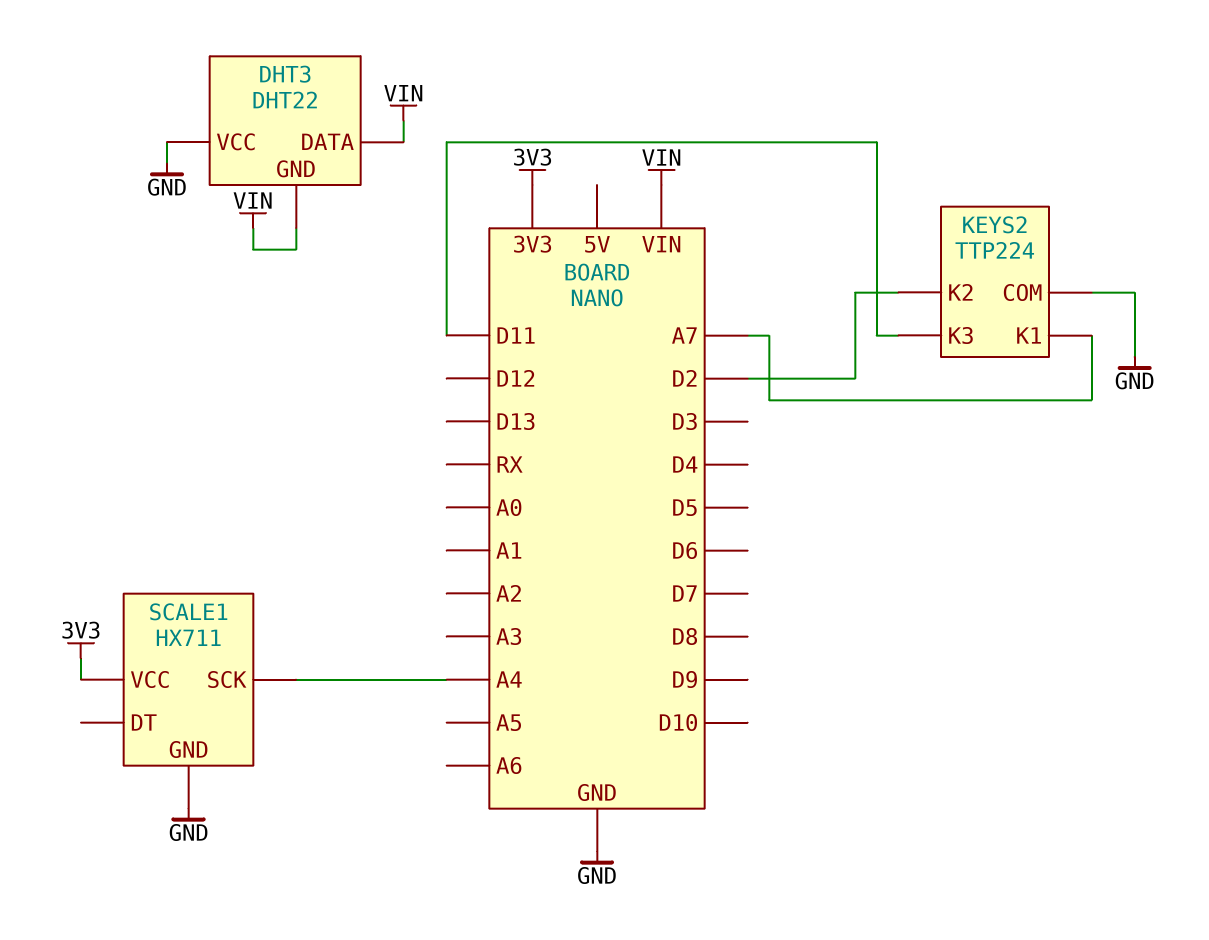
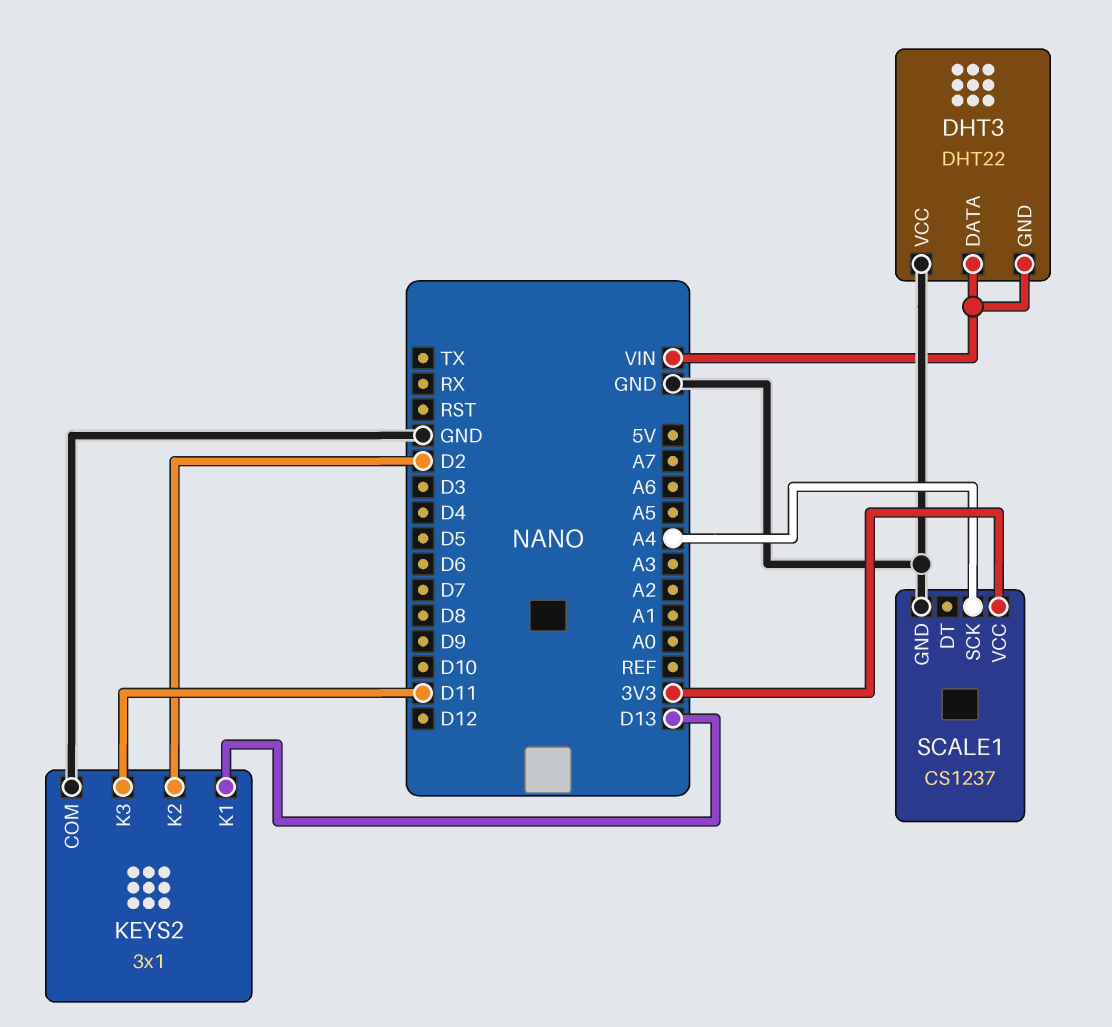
KEYS2: TTP224 -> 3x1
KEYS2 pin K1: A7 -> D13
SCALE1: HX711 -> CS1237

